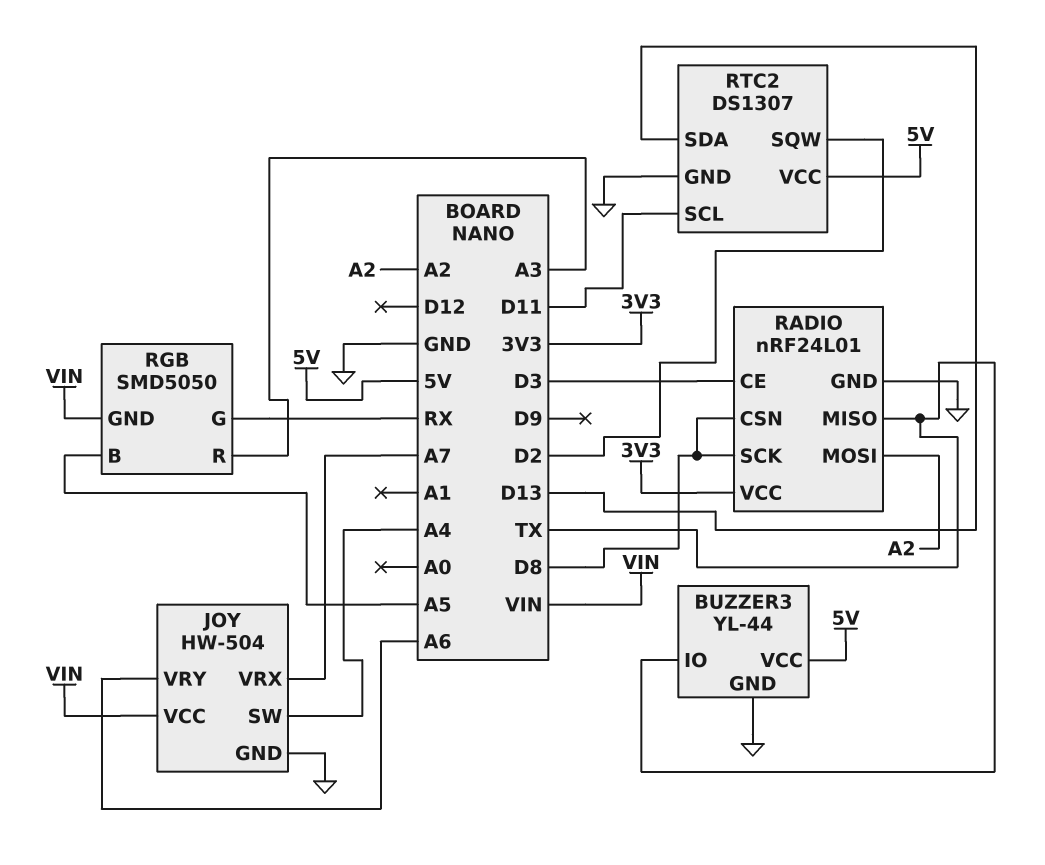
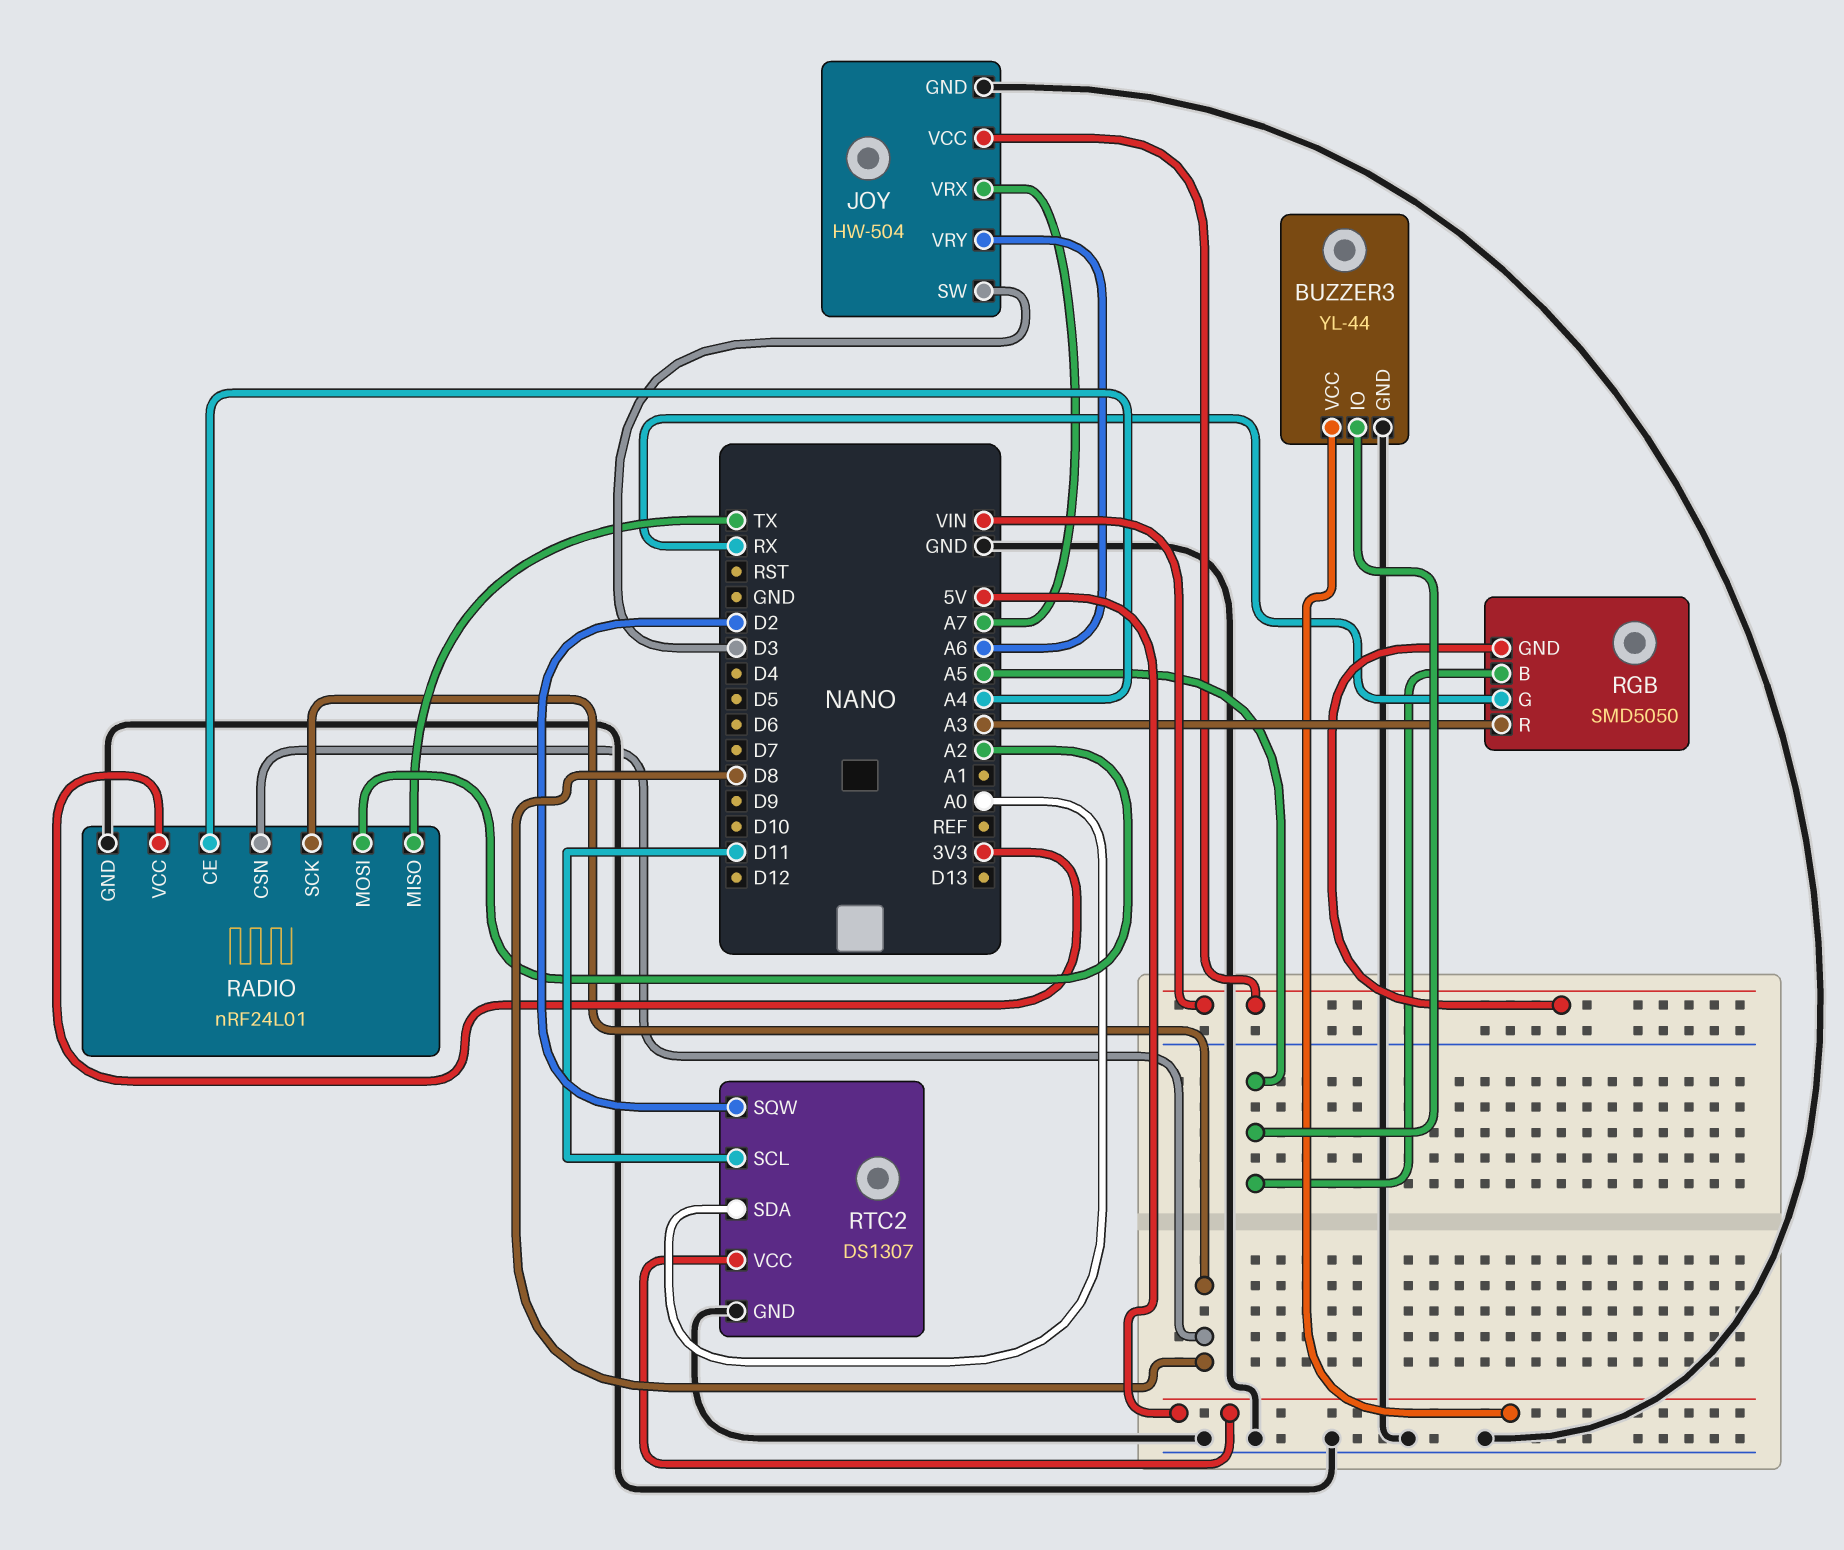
BUZZER3 pin IO: TX -> A5
JOY pin SW: A4 -> D3
RADIO pin CE: D3 -> A4
RTC2 pin SDA: D13 -> A0

